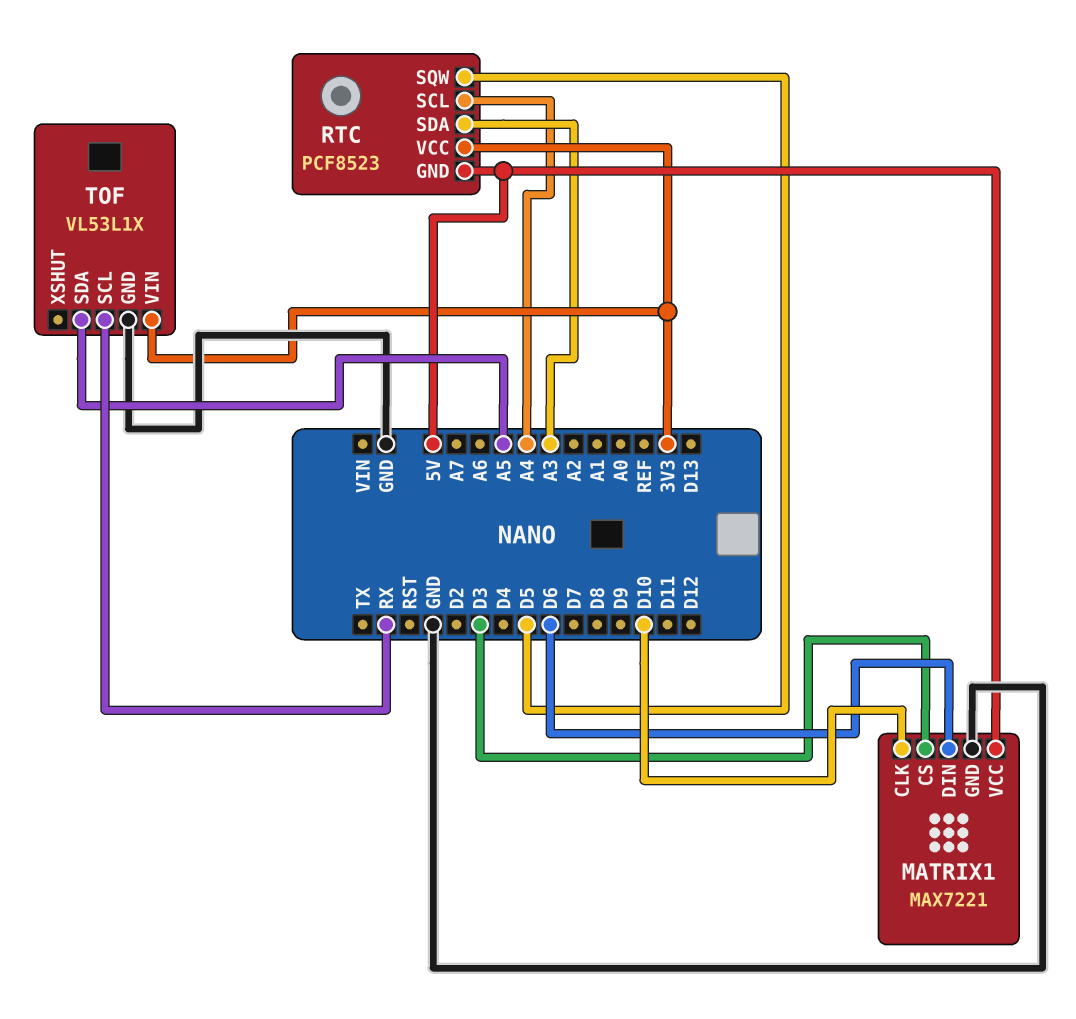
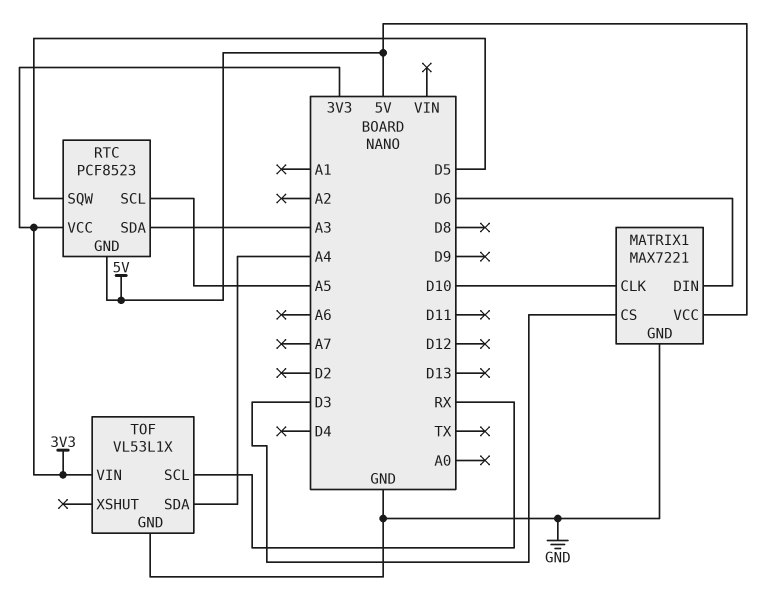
RTC pin SCL: A4 -> A5
TOF pin SDA: A5 -> A4

